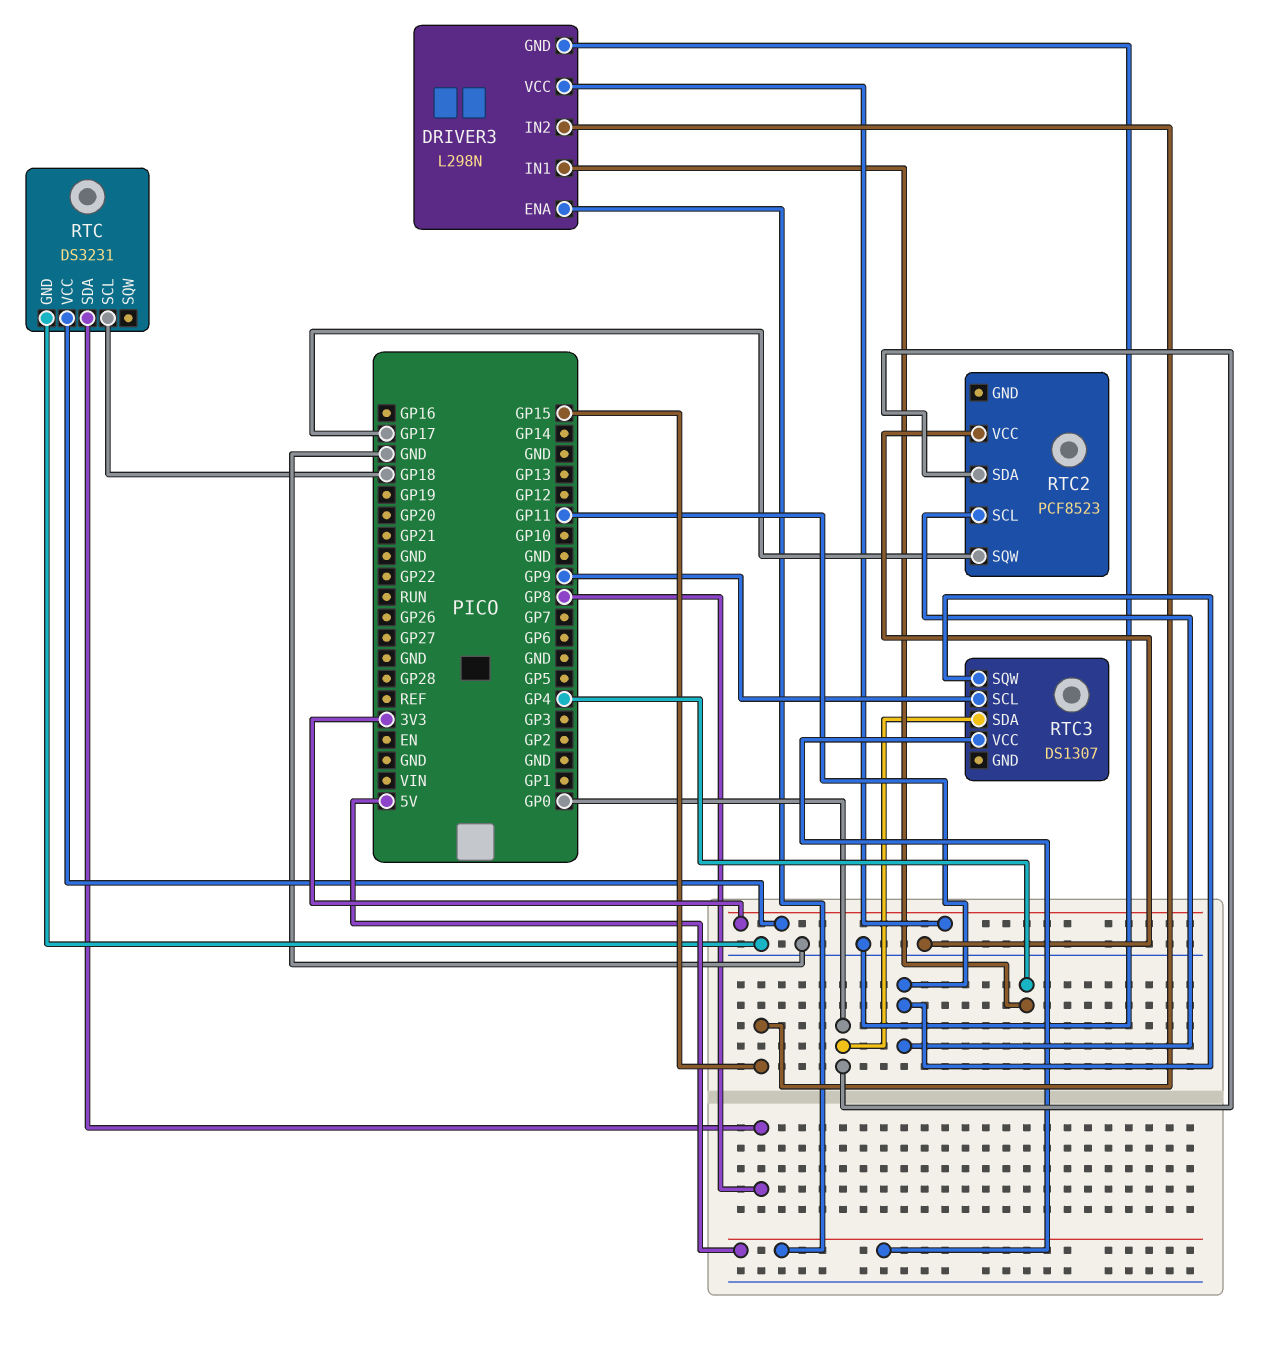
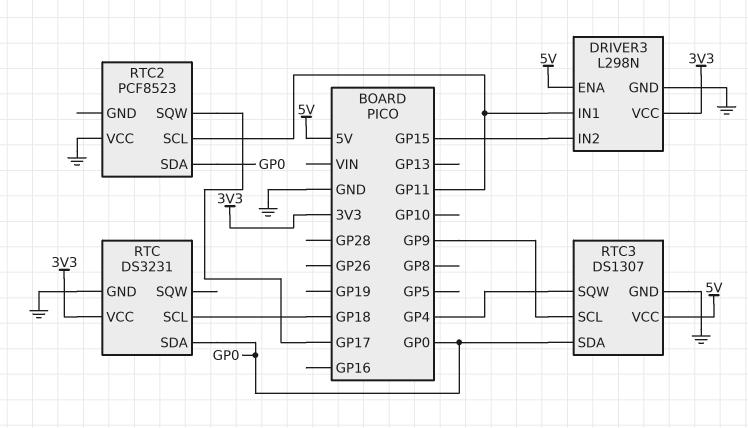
DRIVER3 pin IN1: GP4 -> GP11
RTC pin SDA: GP8 -> GP0
RTC3 pin GND: none -> GND
RTC3 pin SQW: GP11 -> GP4

